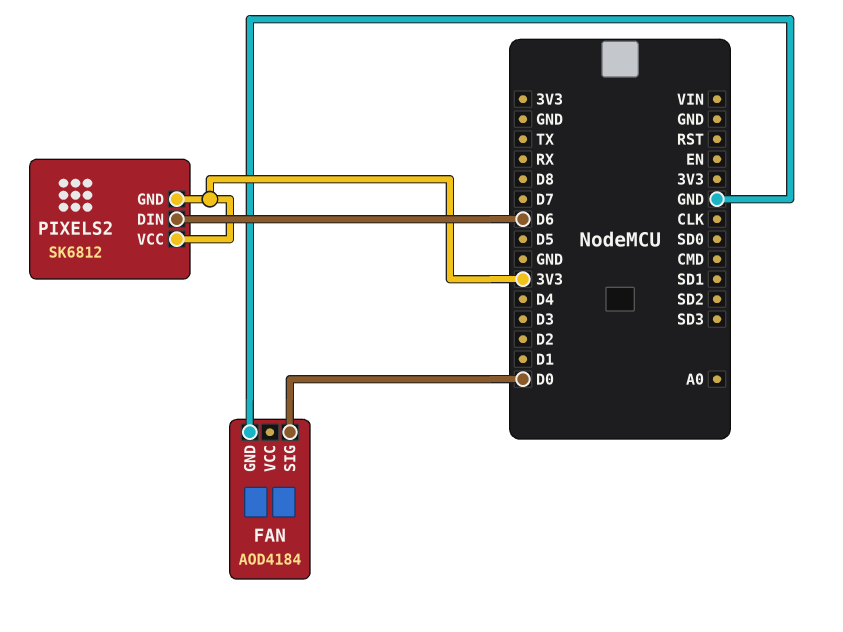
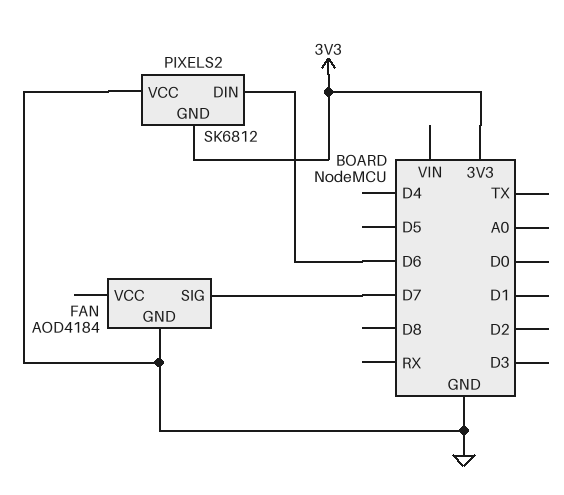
FAN pin SIG: D0 -> D7
PIXELS2 pin VCC: 3V3 -> GND

